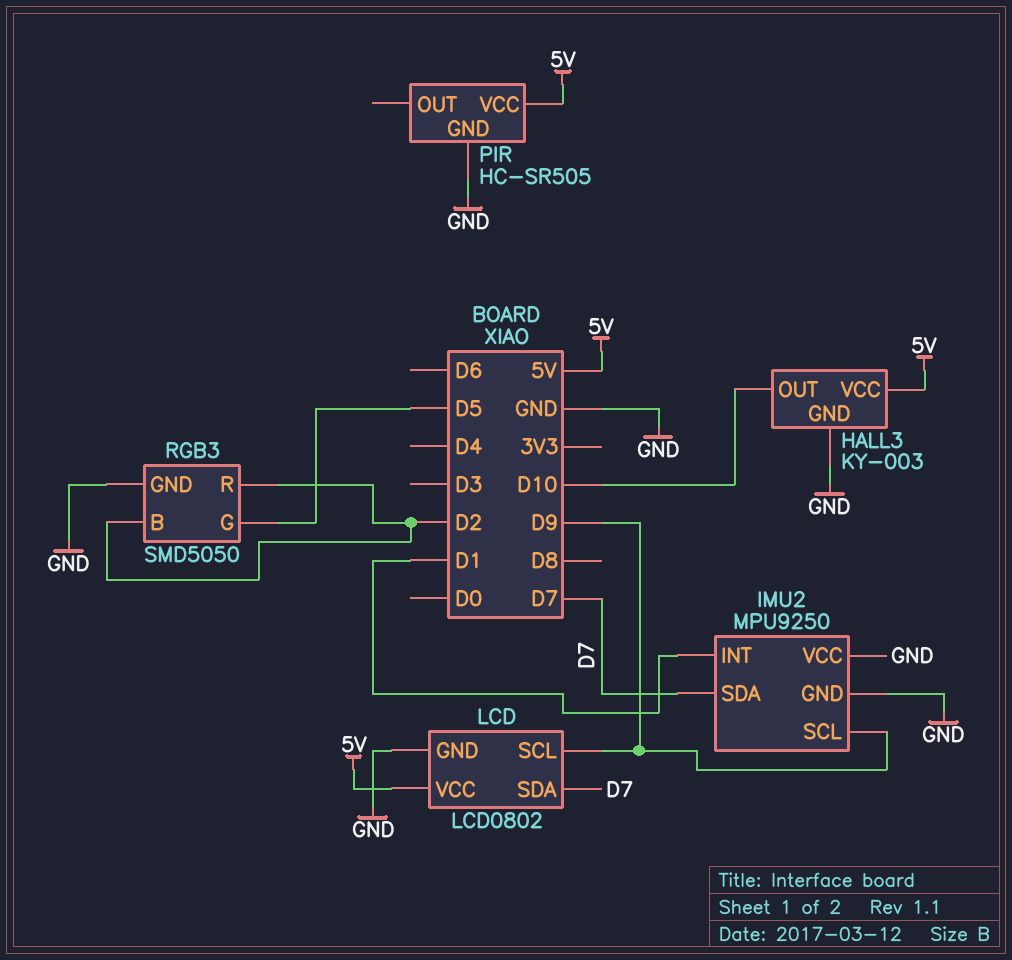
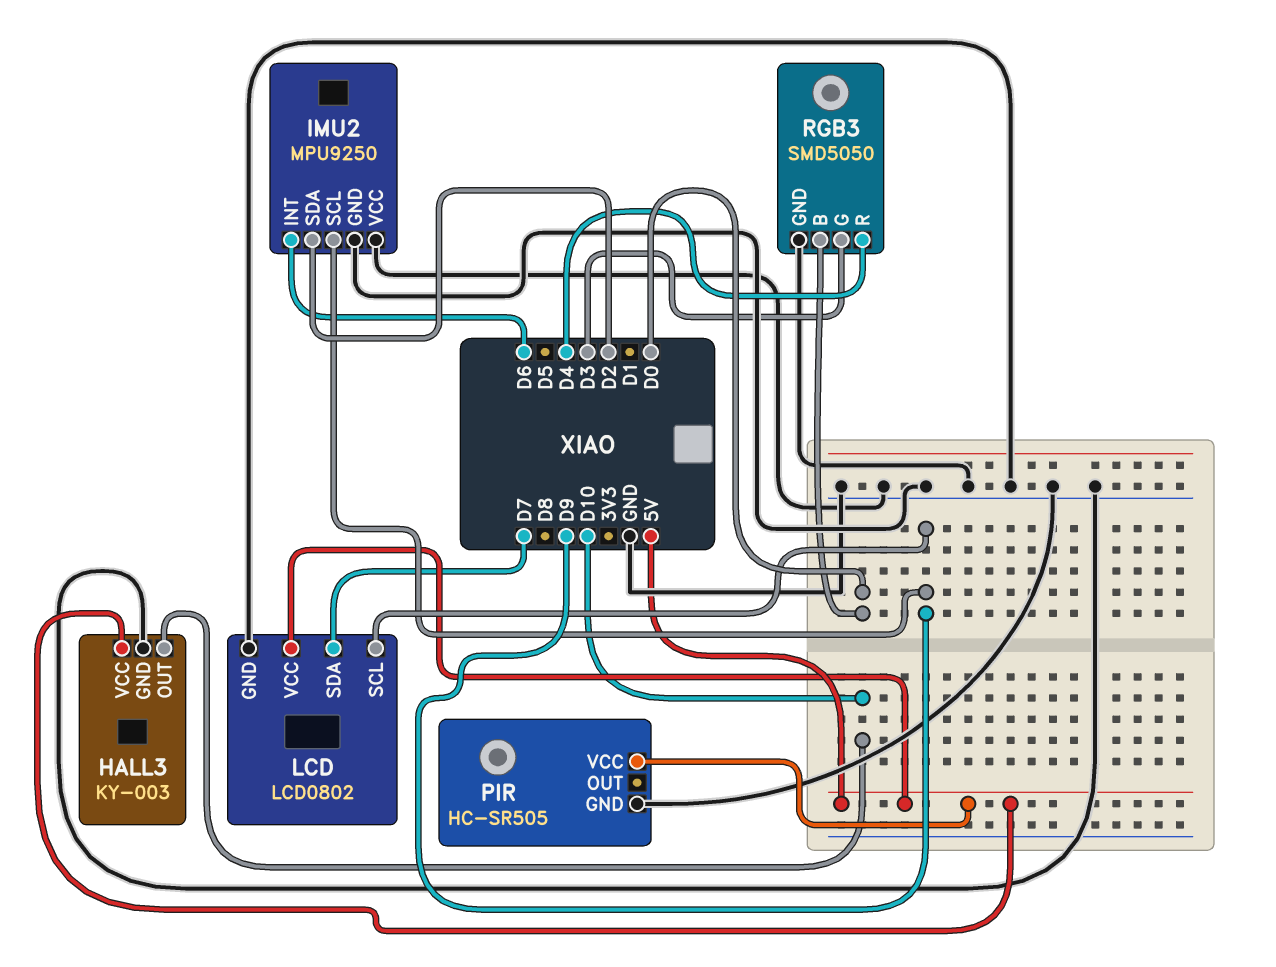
IMU2 pin INT: D1 -> D6
IMU2 pin SDA: D7 -> D2
RGB3 pin B: D2 -> D0
RGB3 pin G: D5 -> D3
RGB3 pin R: D2 -> D4

